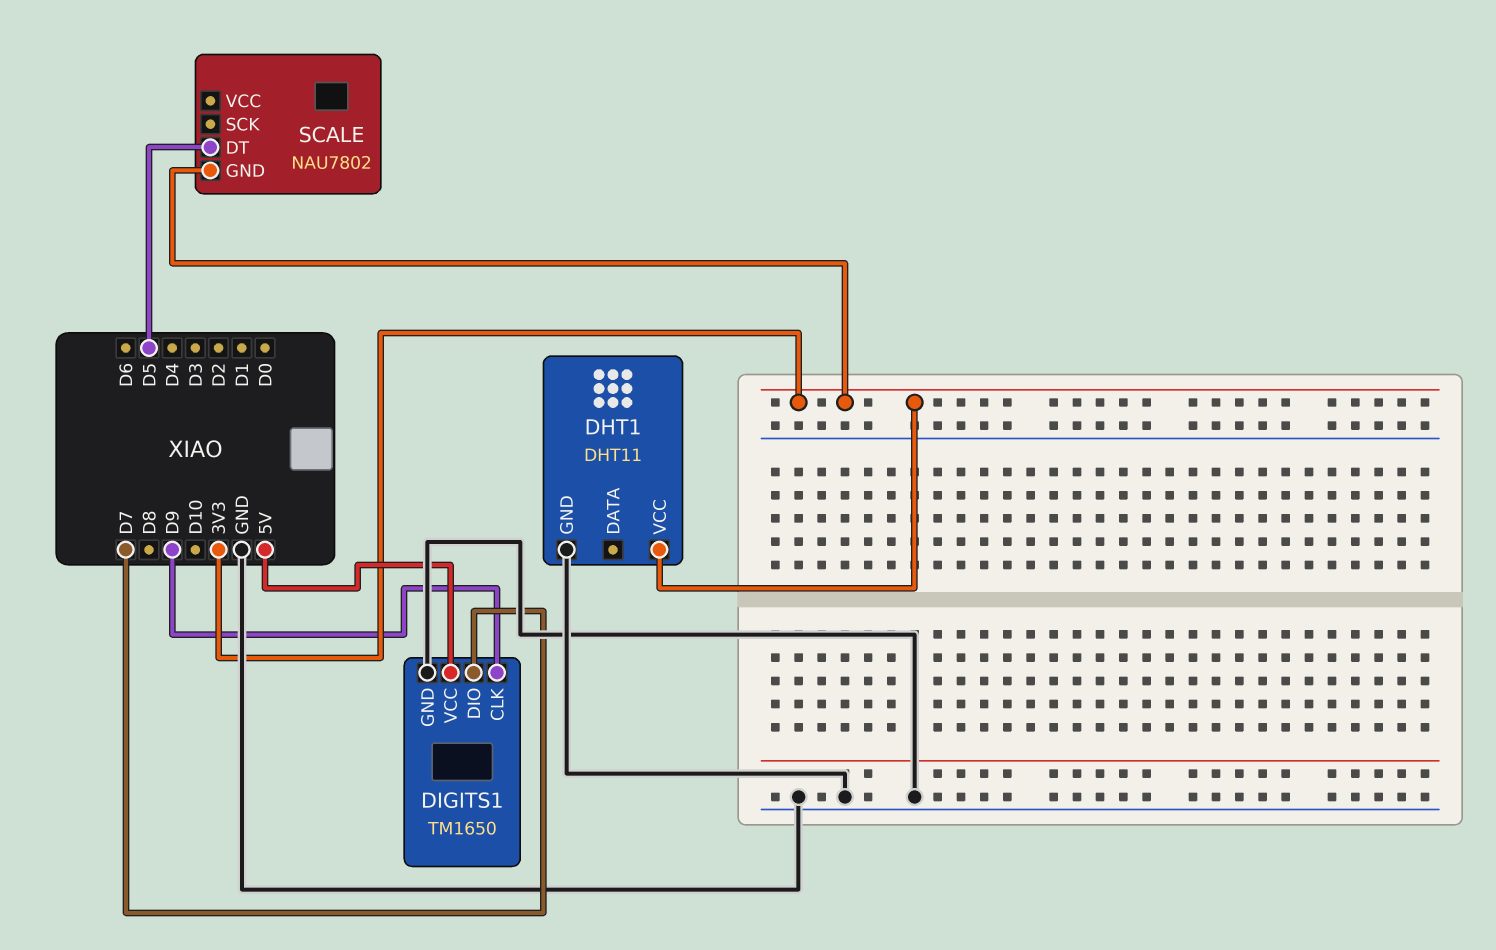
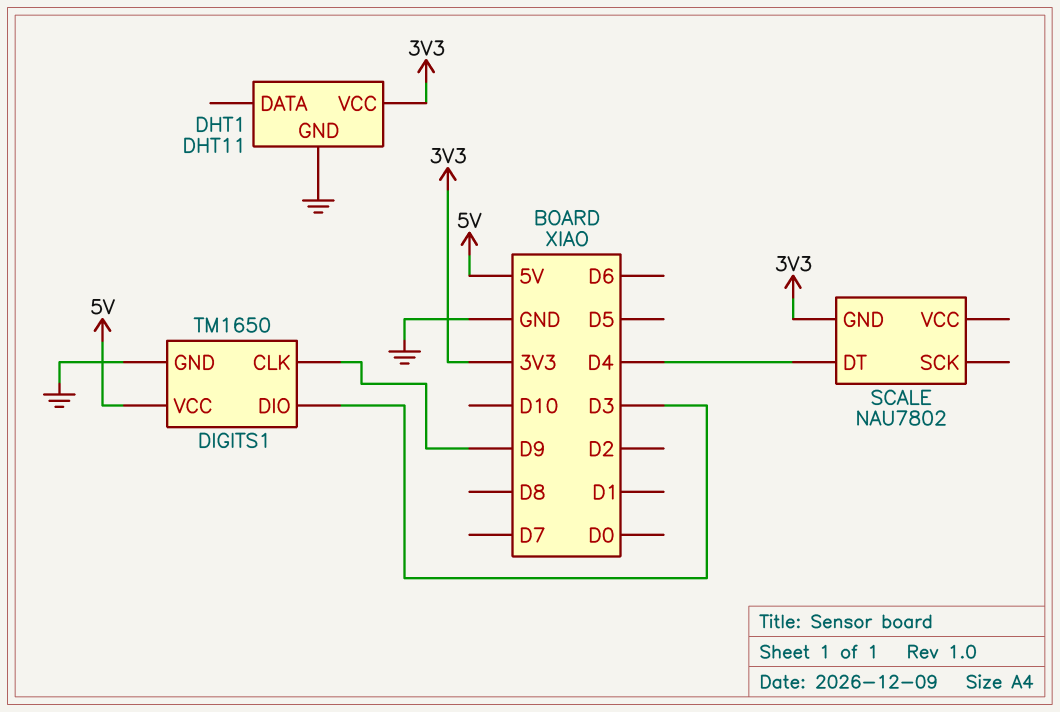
DIGITS1 pin DIO: D7 -> D3
SCALE pin DT: D5 -> D4

